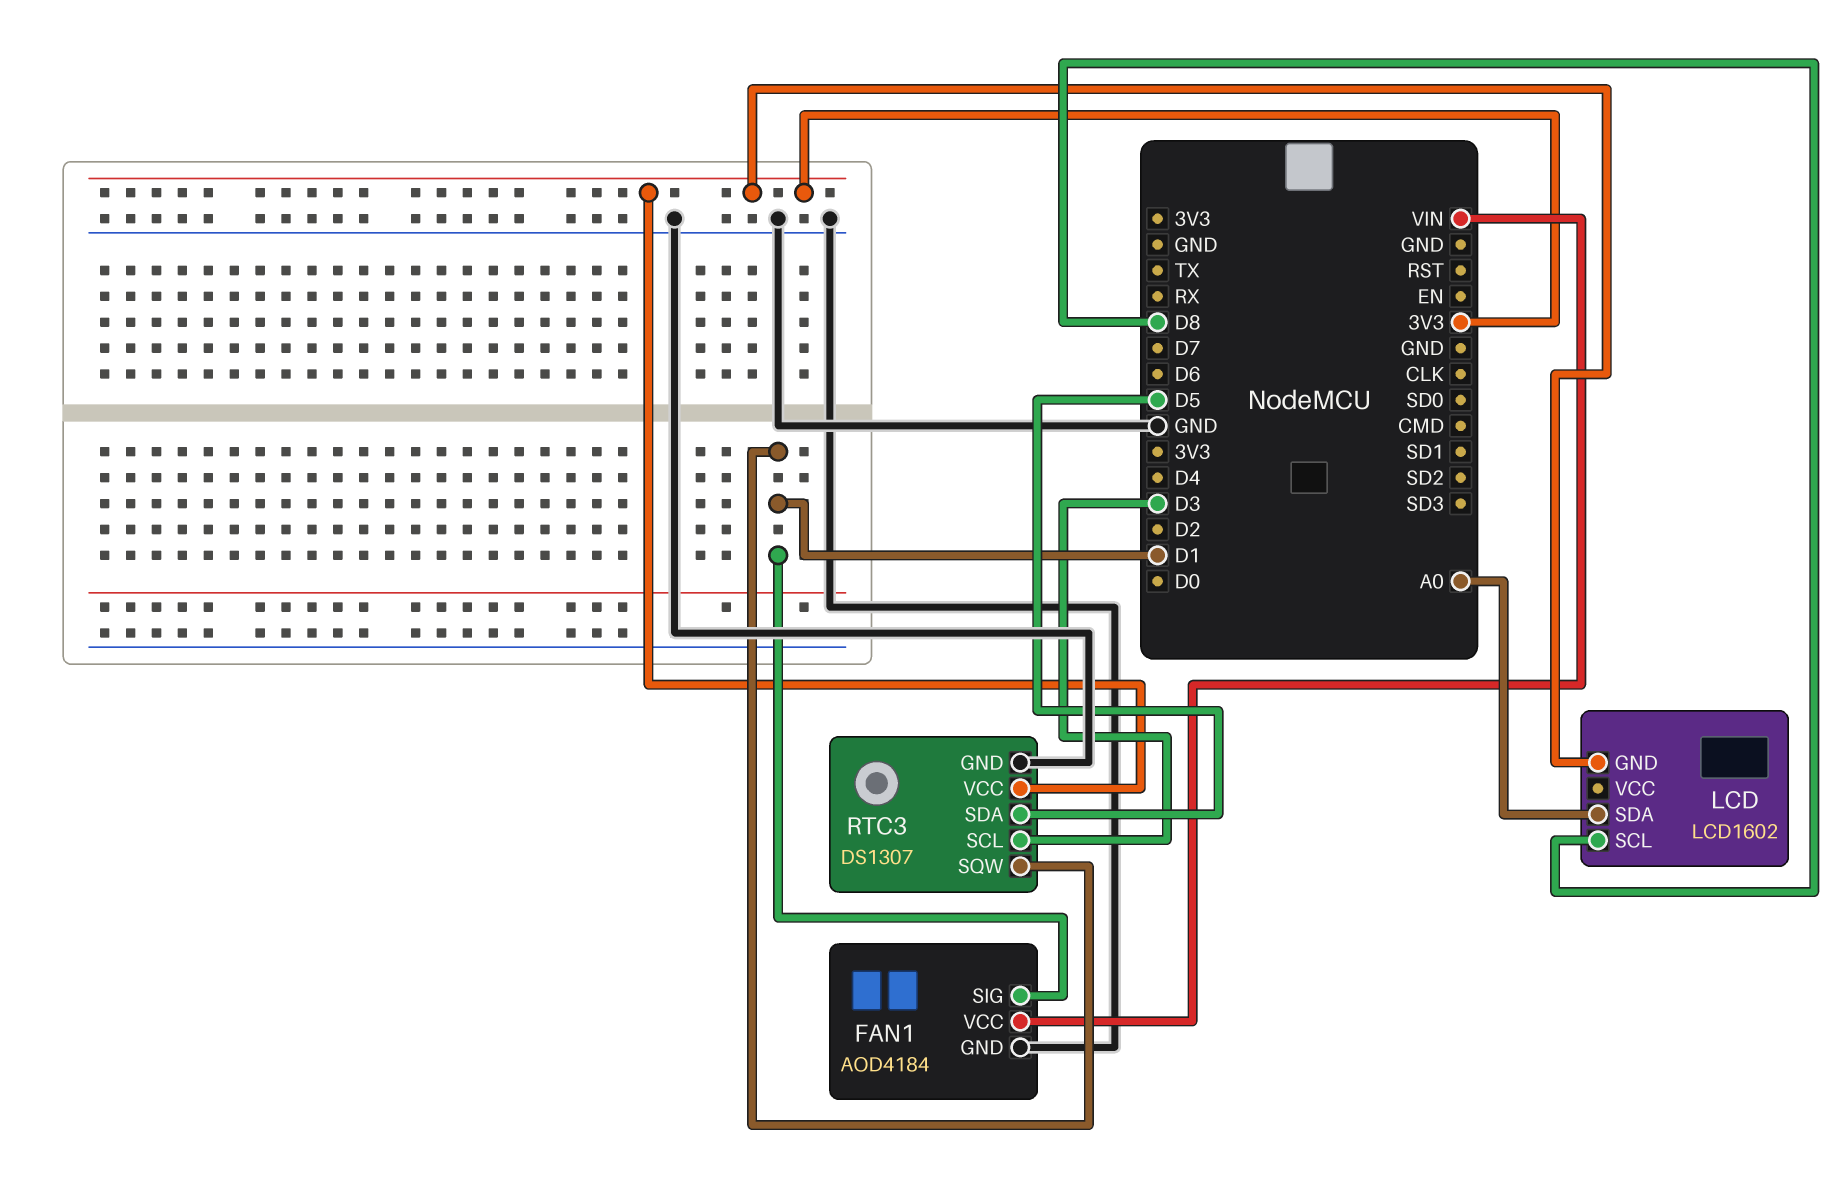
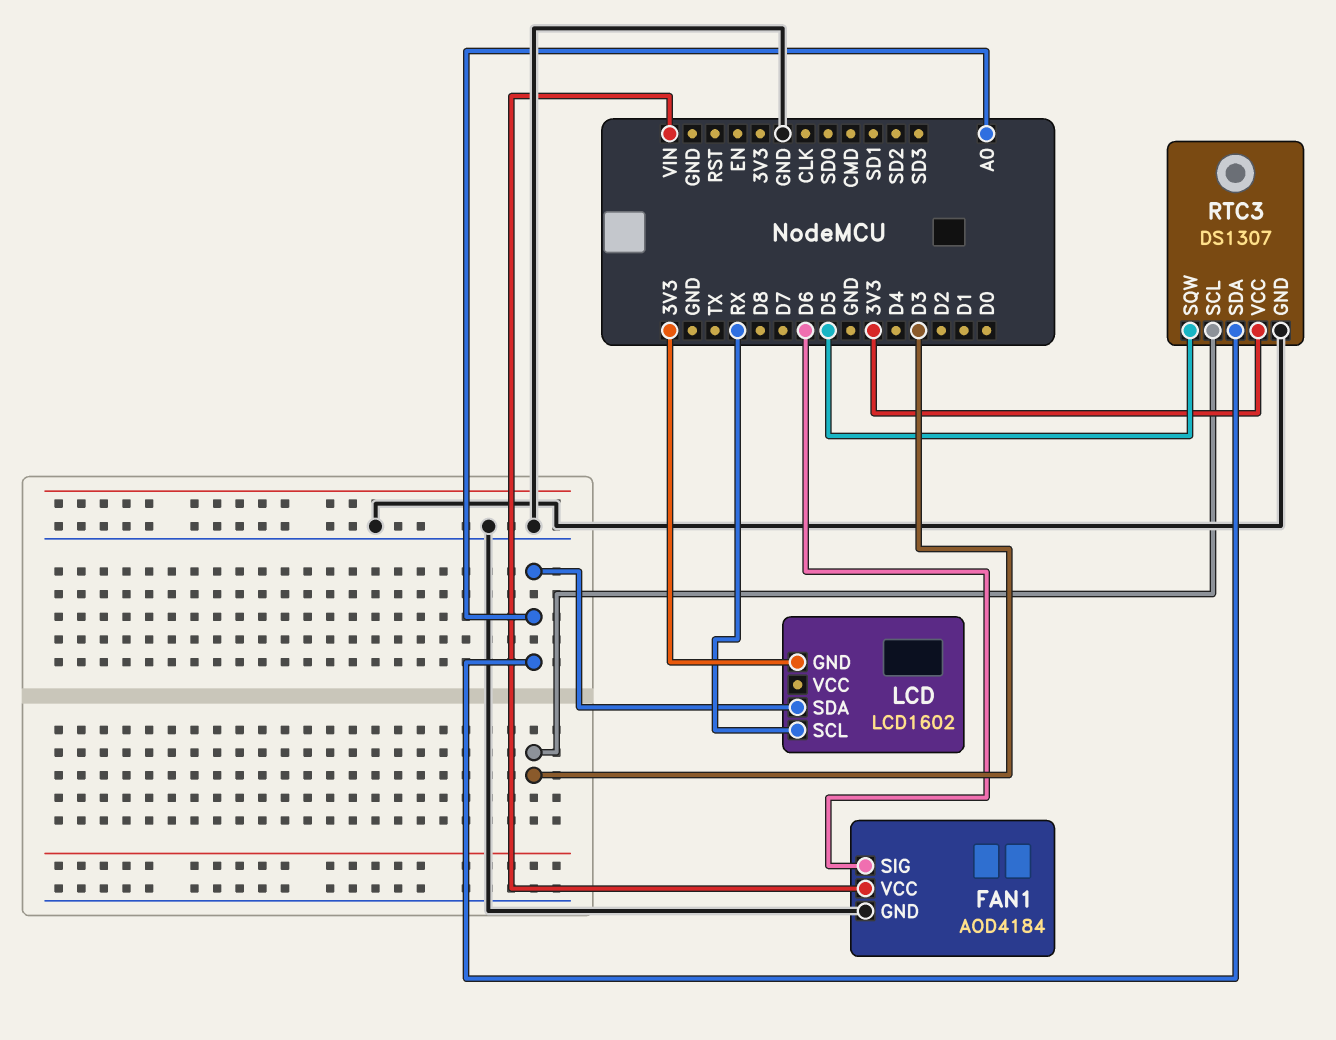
FAN1 pin SIG: D1 -> D6
LCD pin SCL: D8 -> RX
RTC3 pin SDA: D5 -> A0
RTC3 pin SQW: D1 -> D5

